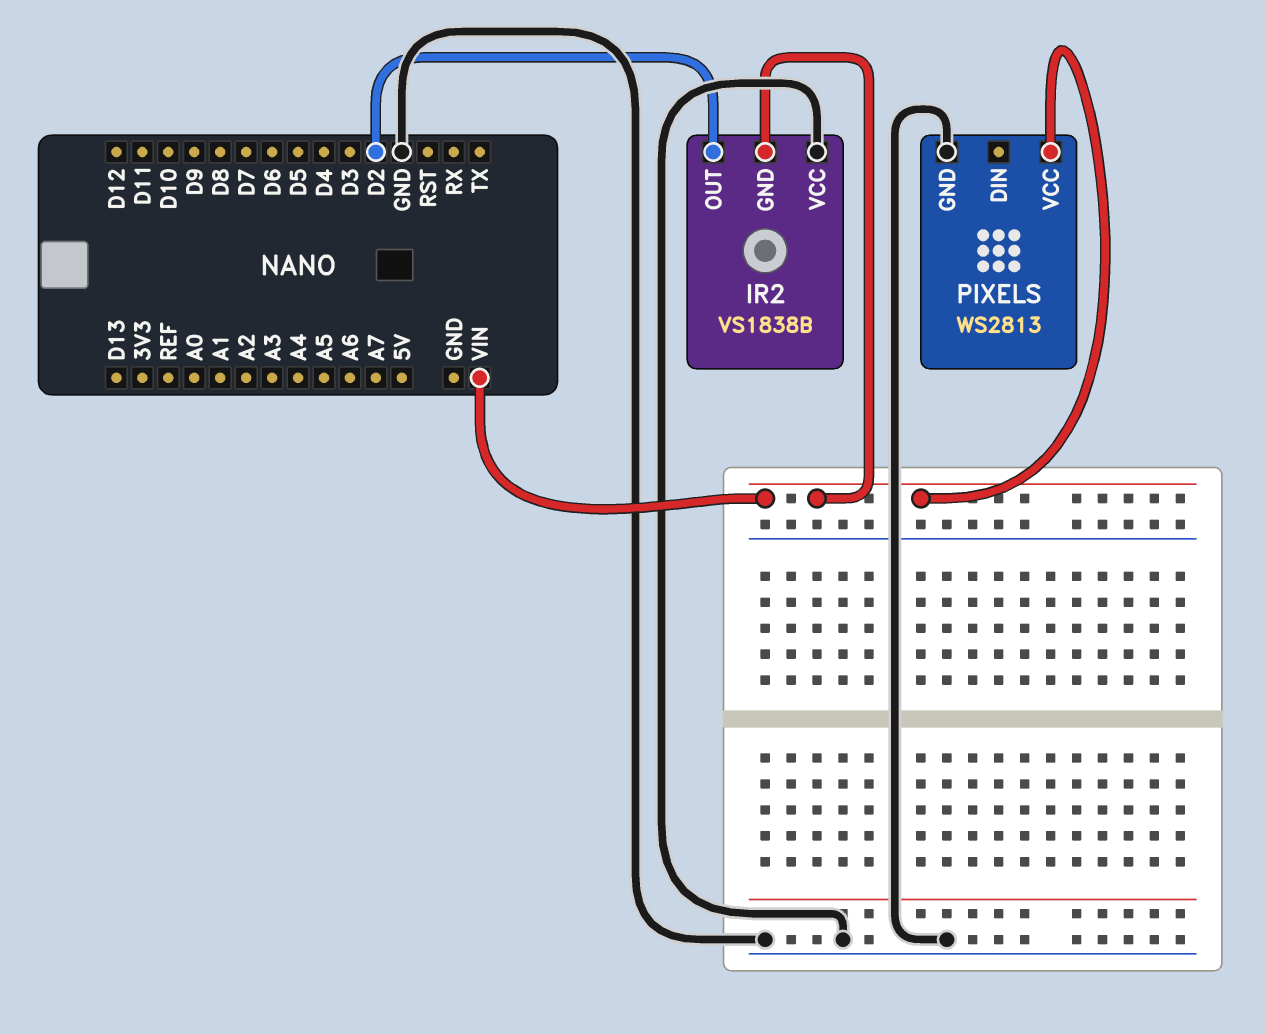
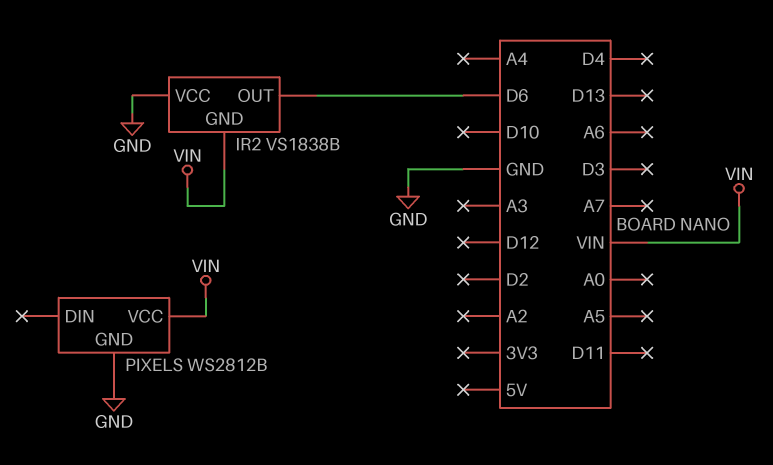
IR2 pin OUT: D2 -> D6
PIXELS: WS2813 -> WS2812B

